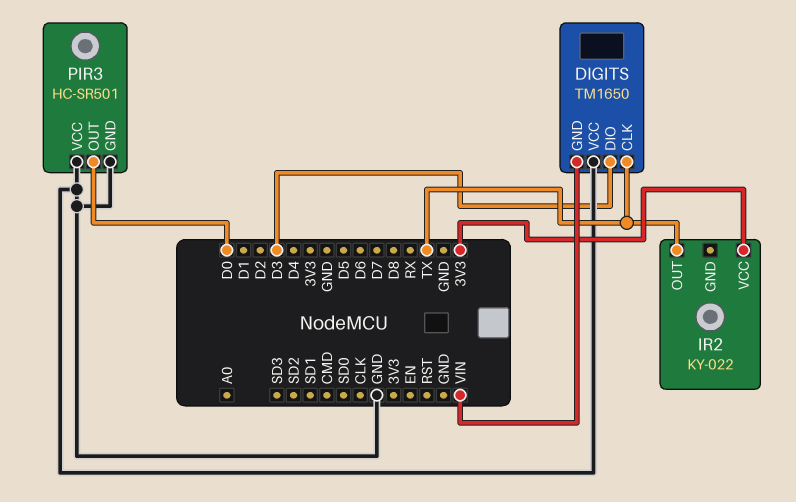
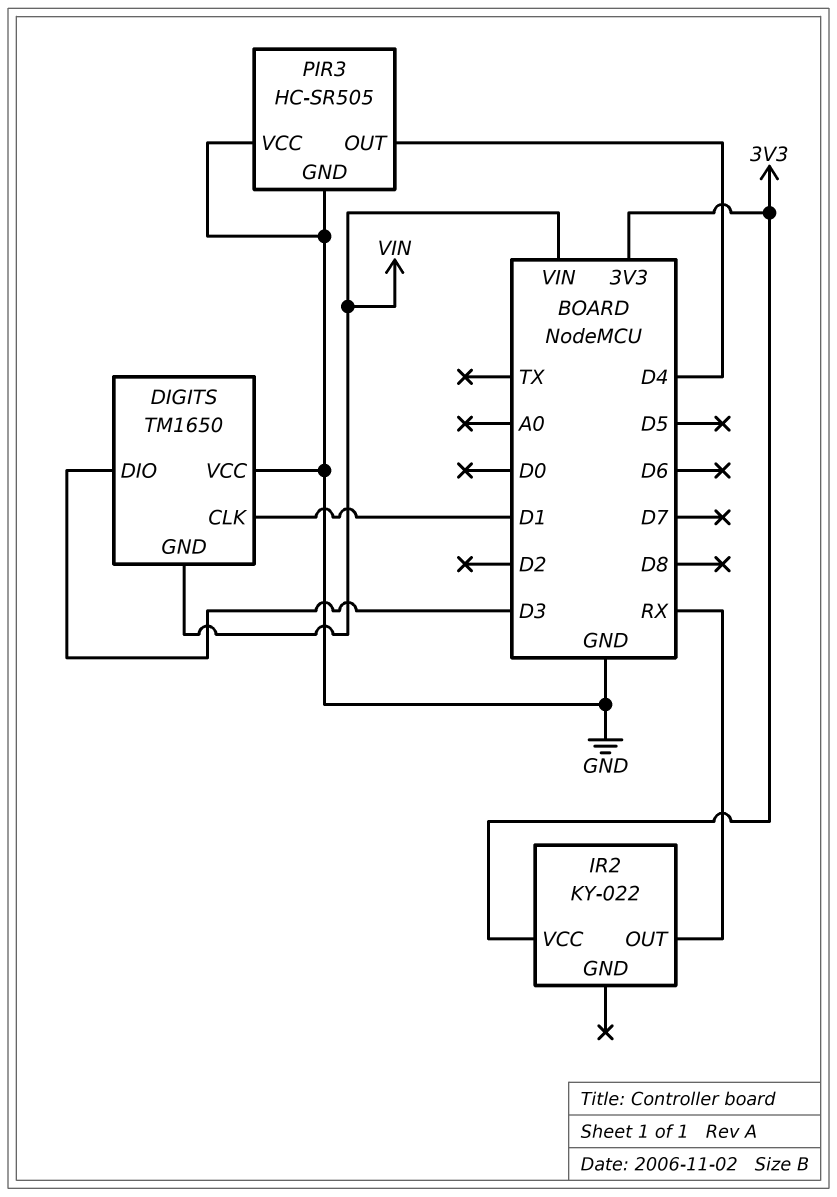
DIGITS pin CLK: TX -> D1
IR2 pin OUT: TX -> RX
PIR3: HC-SR501 -> HC-SR505
PIR3 pin OUT: D0 -> D4

